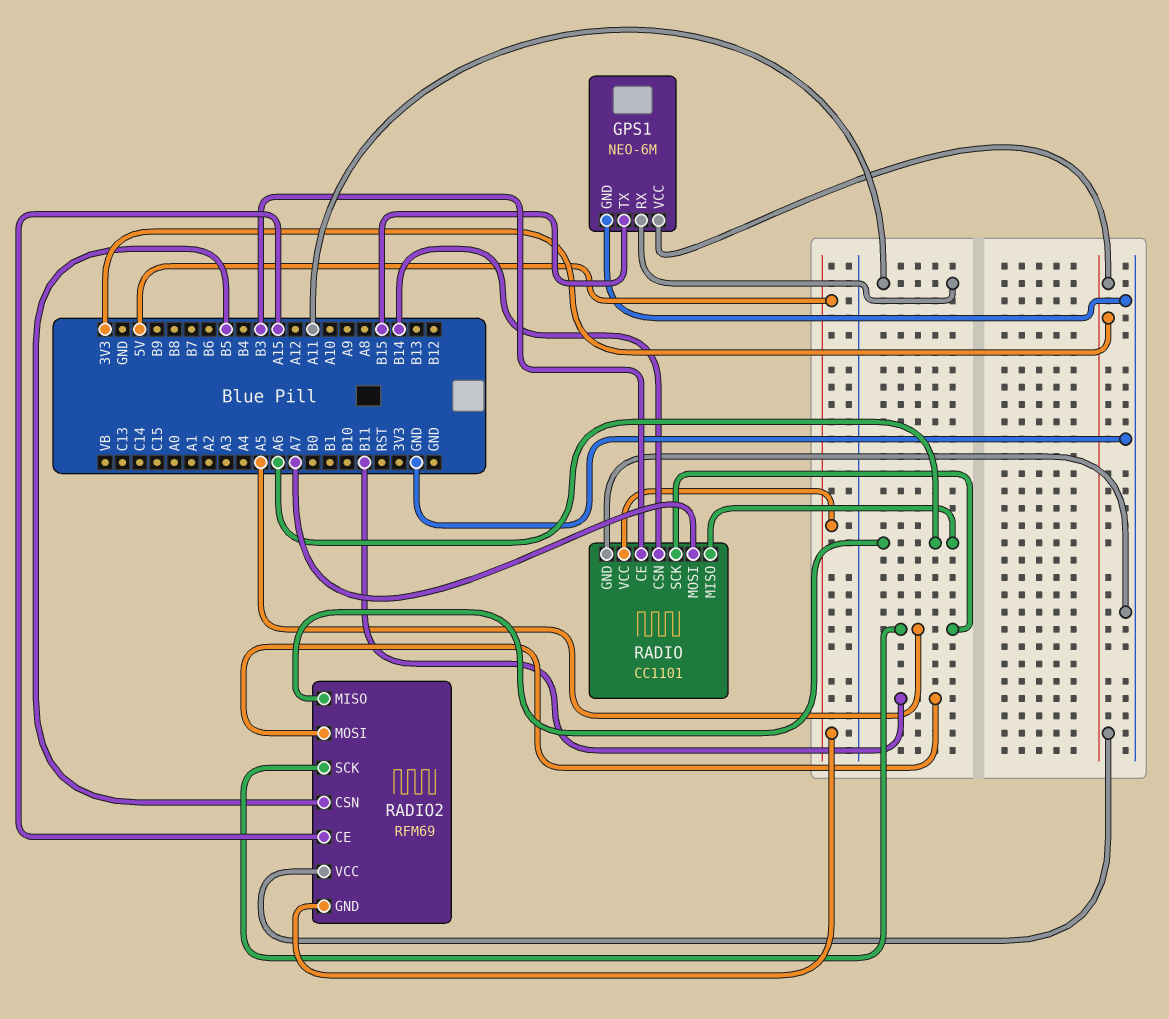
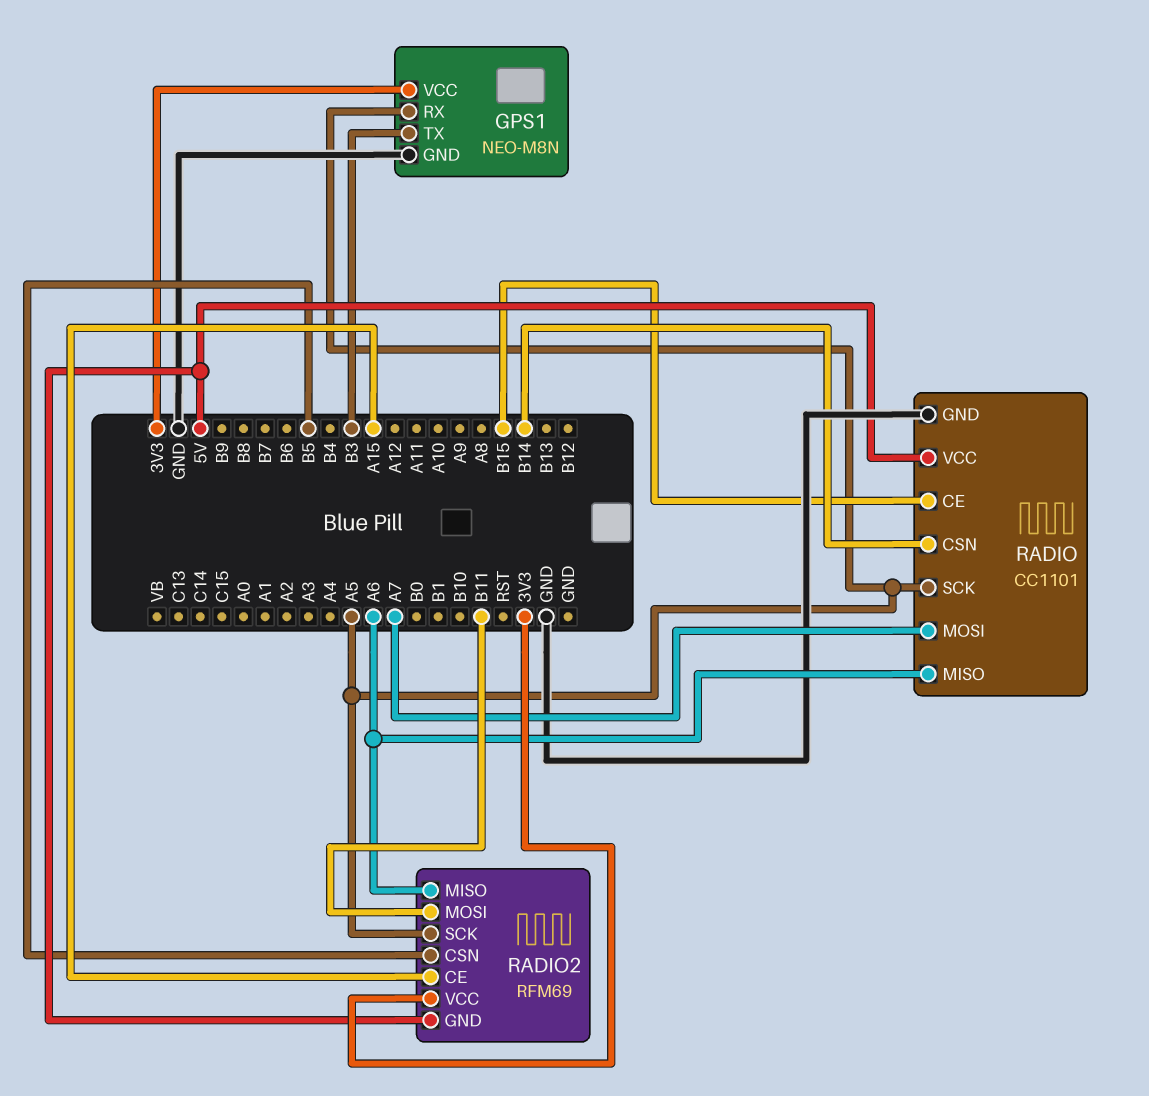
GPS1: NEO-6M -> NEO-M8N
GPS1 pin RX: A11 -> A5
GPS1 pin TX: B15 -> B3
RADIO pin CE: B3 -> B15

